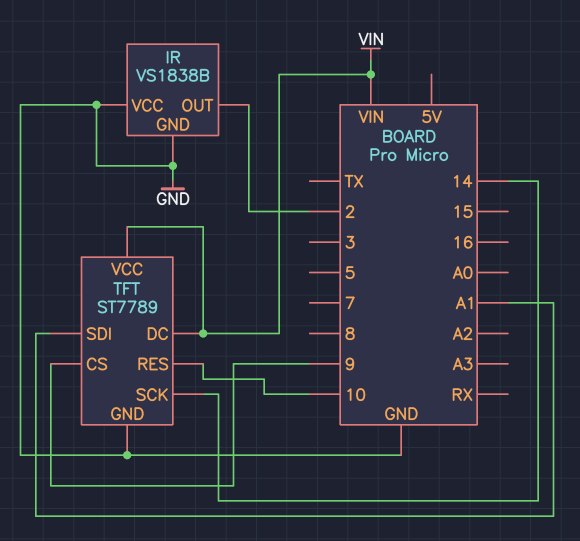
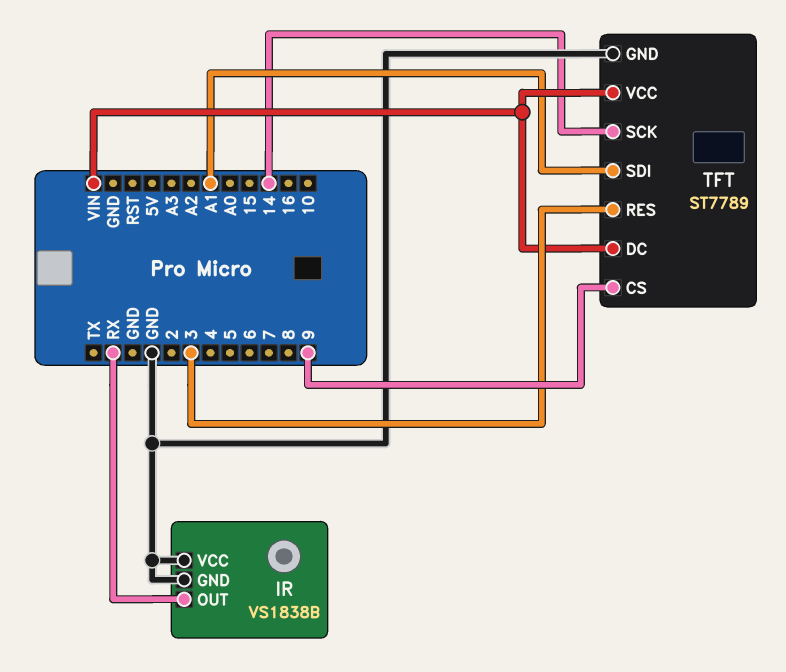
IR pin OUT: 2 -> RX
TFT pin RES: 10 -> 3

